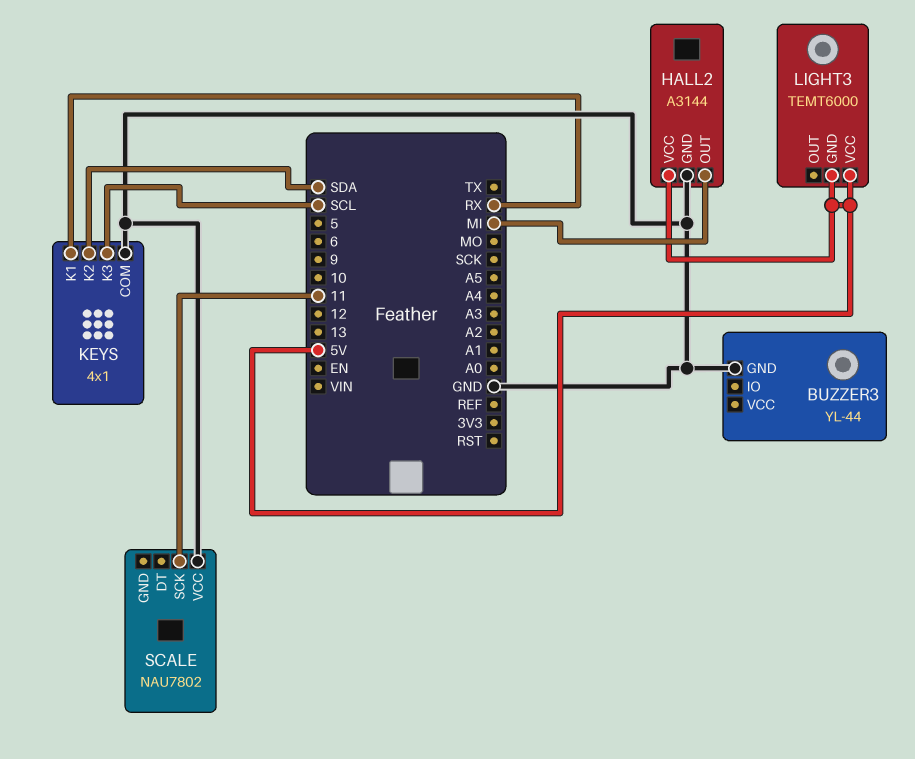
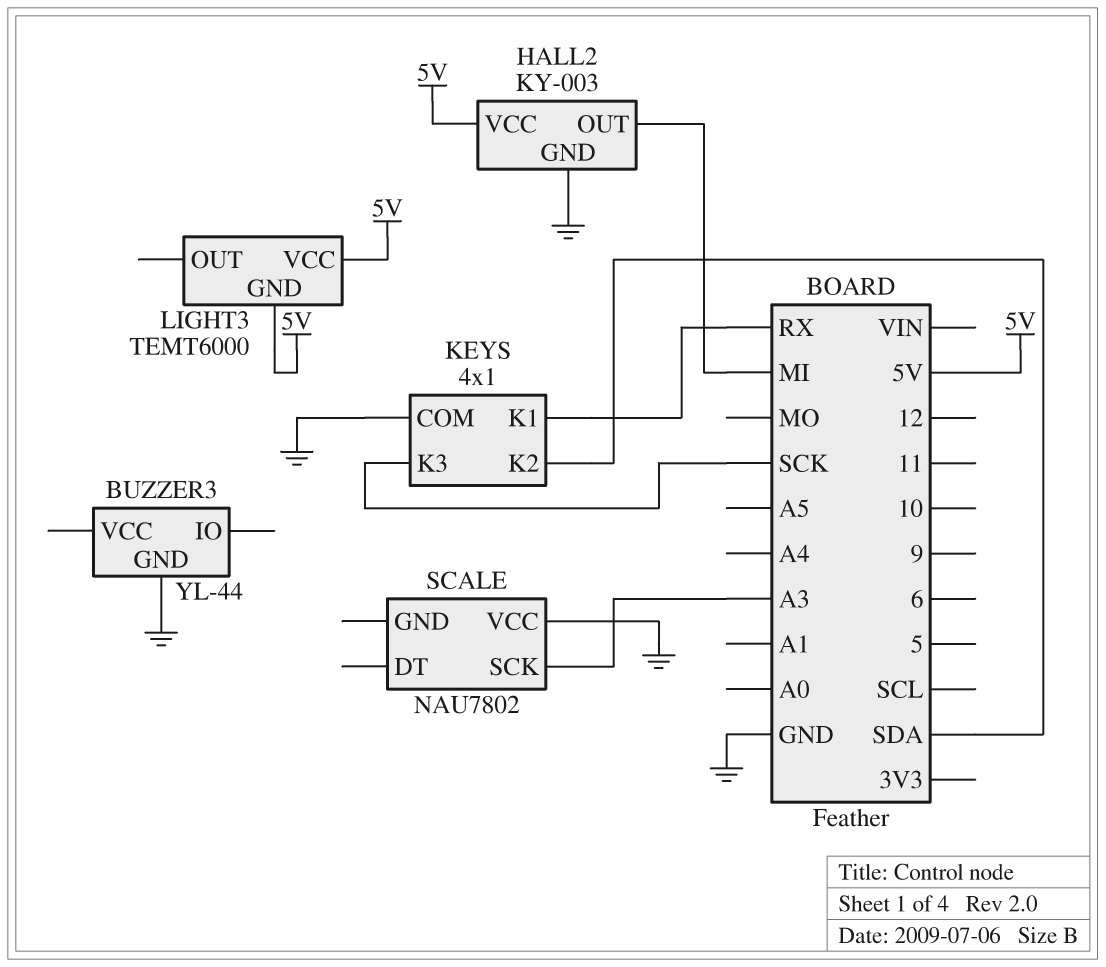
HALL2: A3144 -> KY-003
KEYS pin K3: SCL -> SCK
SCALE pin SCK: 11 -> A3

